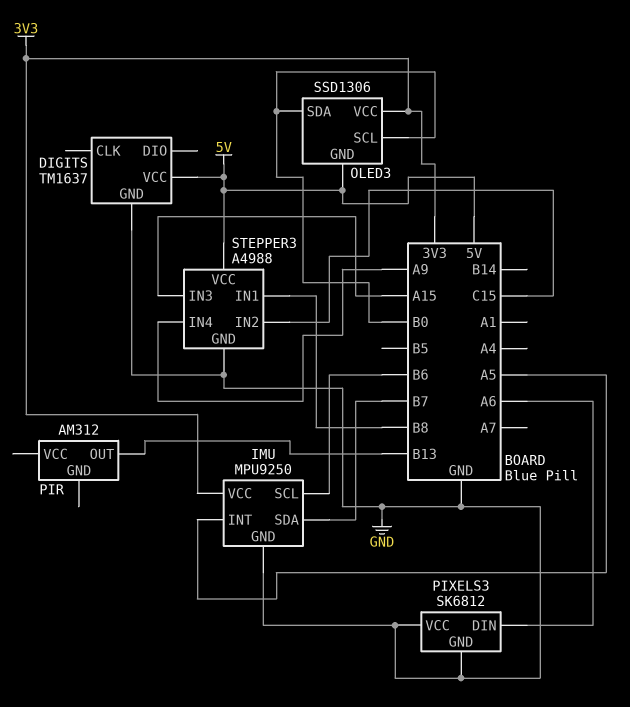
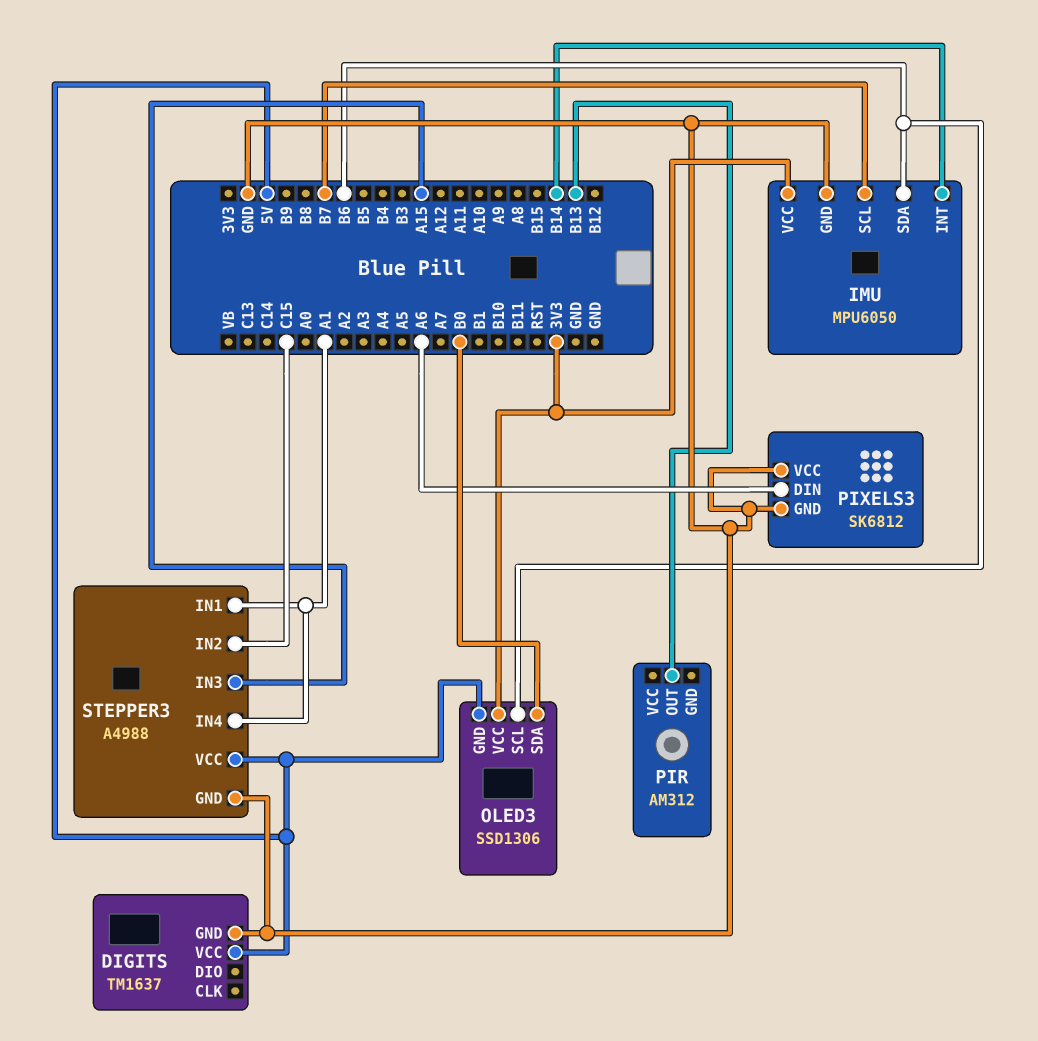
IMU: MPU9250 -> MPU6050
IMU pin INT: A5 -> B14
IMU pin SCL: B6 -> B7
IMU pin SDA: B7 -> B6
OLED3 pin SCL: B0 -> B6
STEPPER3 pin IN1: B8 -> A1
STEPPER3 pin IN4: A9 -> A1

